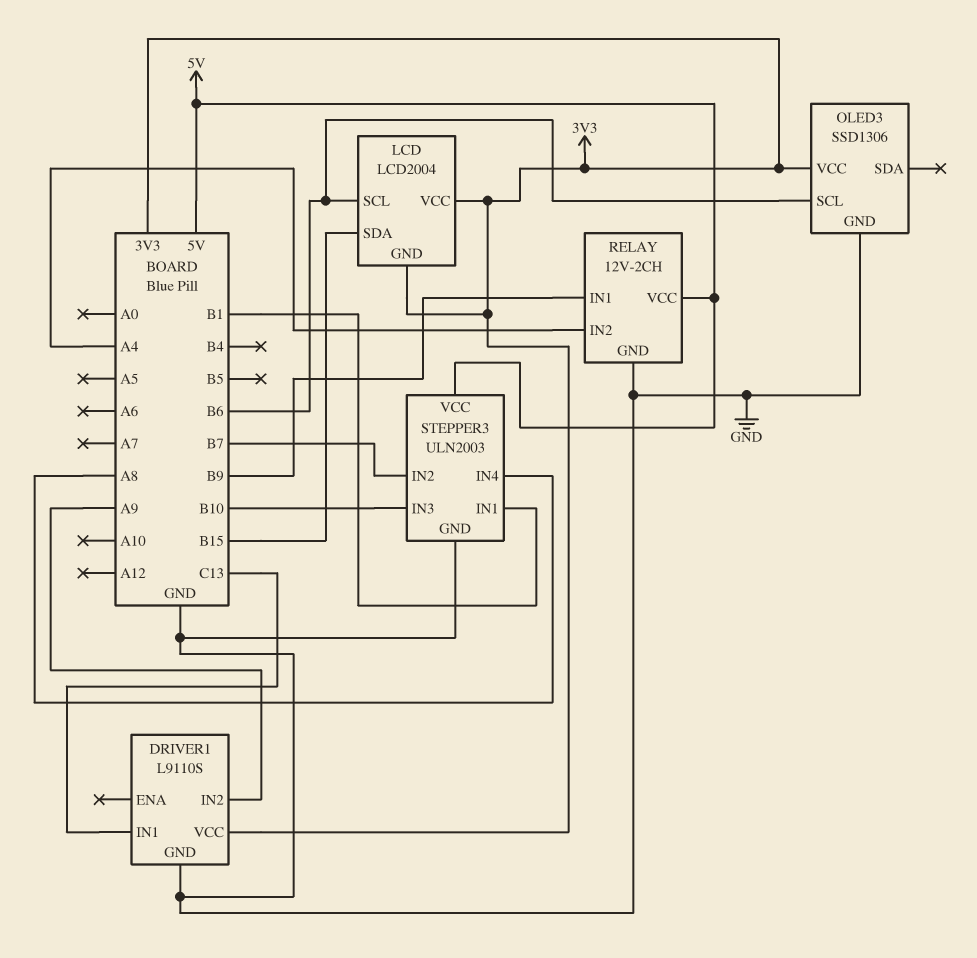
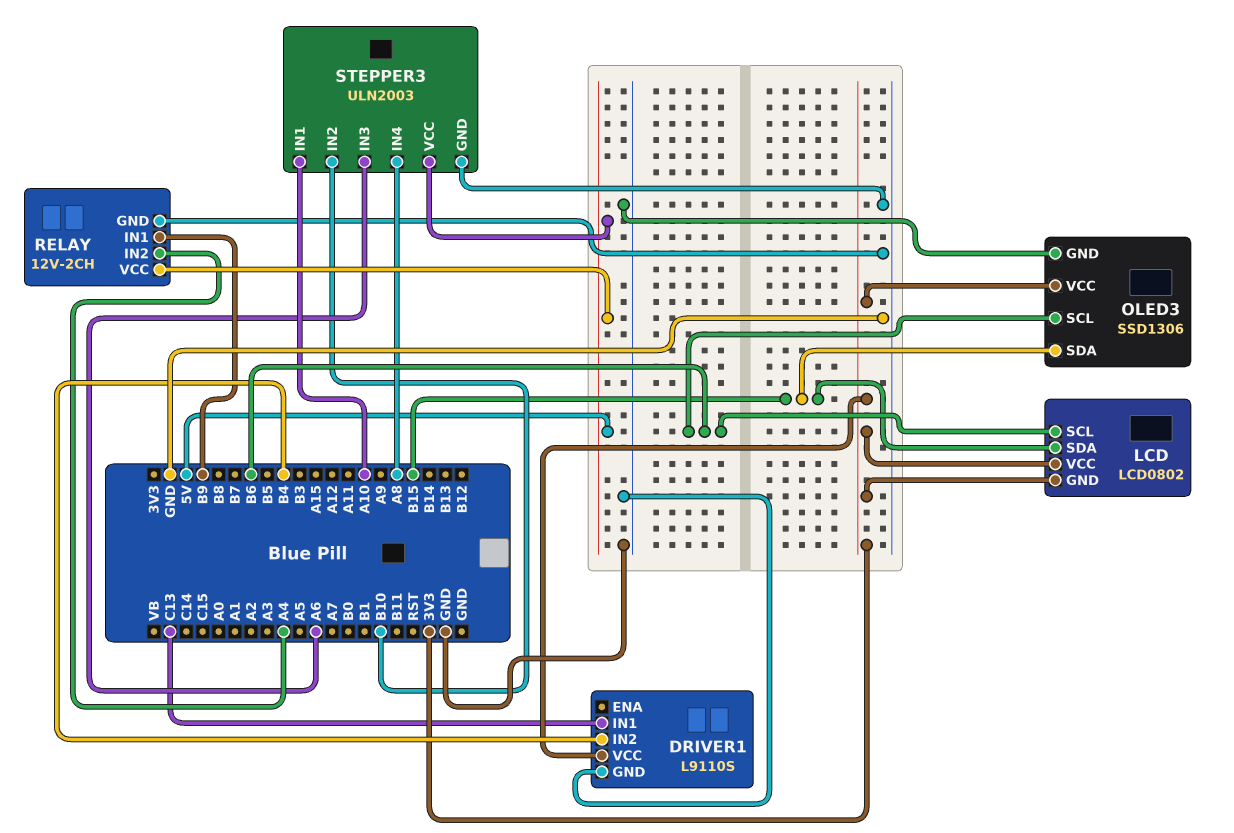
DRIVER1 pin IN2: A9 -> B4
LCD: LCD2004 -> LCD0802
OLED3 pin SDA: none -> B15
STEPPER3 pin IN1: B1 -> A10
STEPPER3 pin IN2: B7 -> B10
STEPPER3 pin IN3: B10 -> A6

